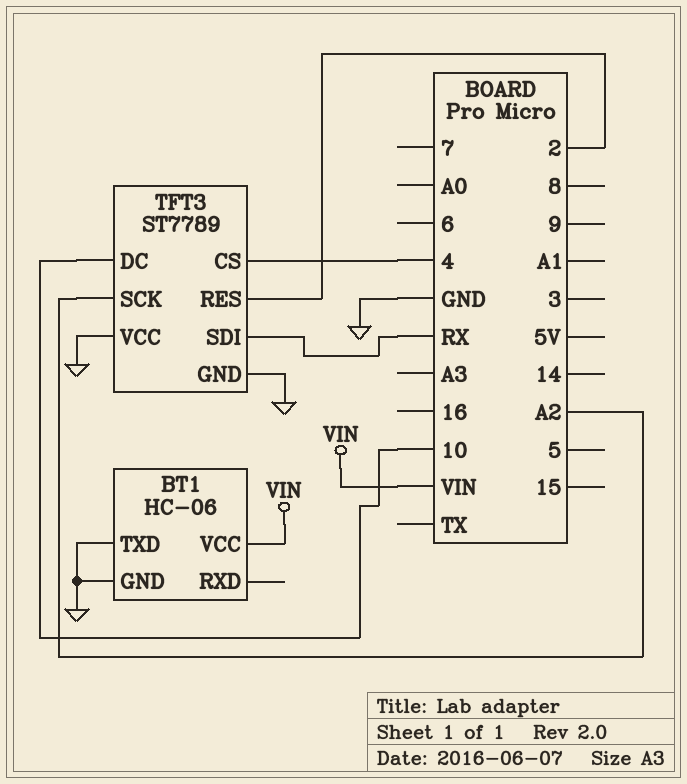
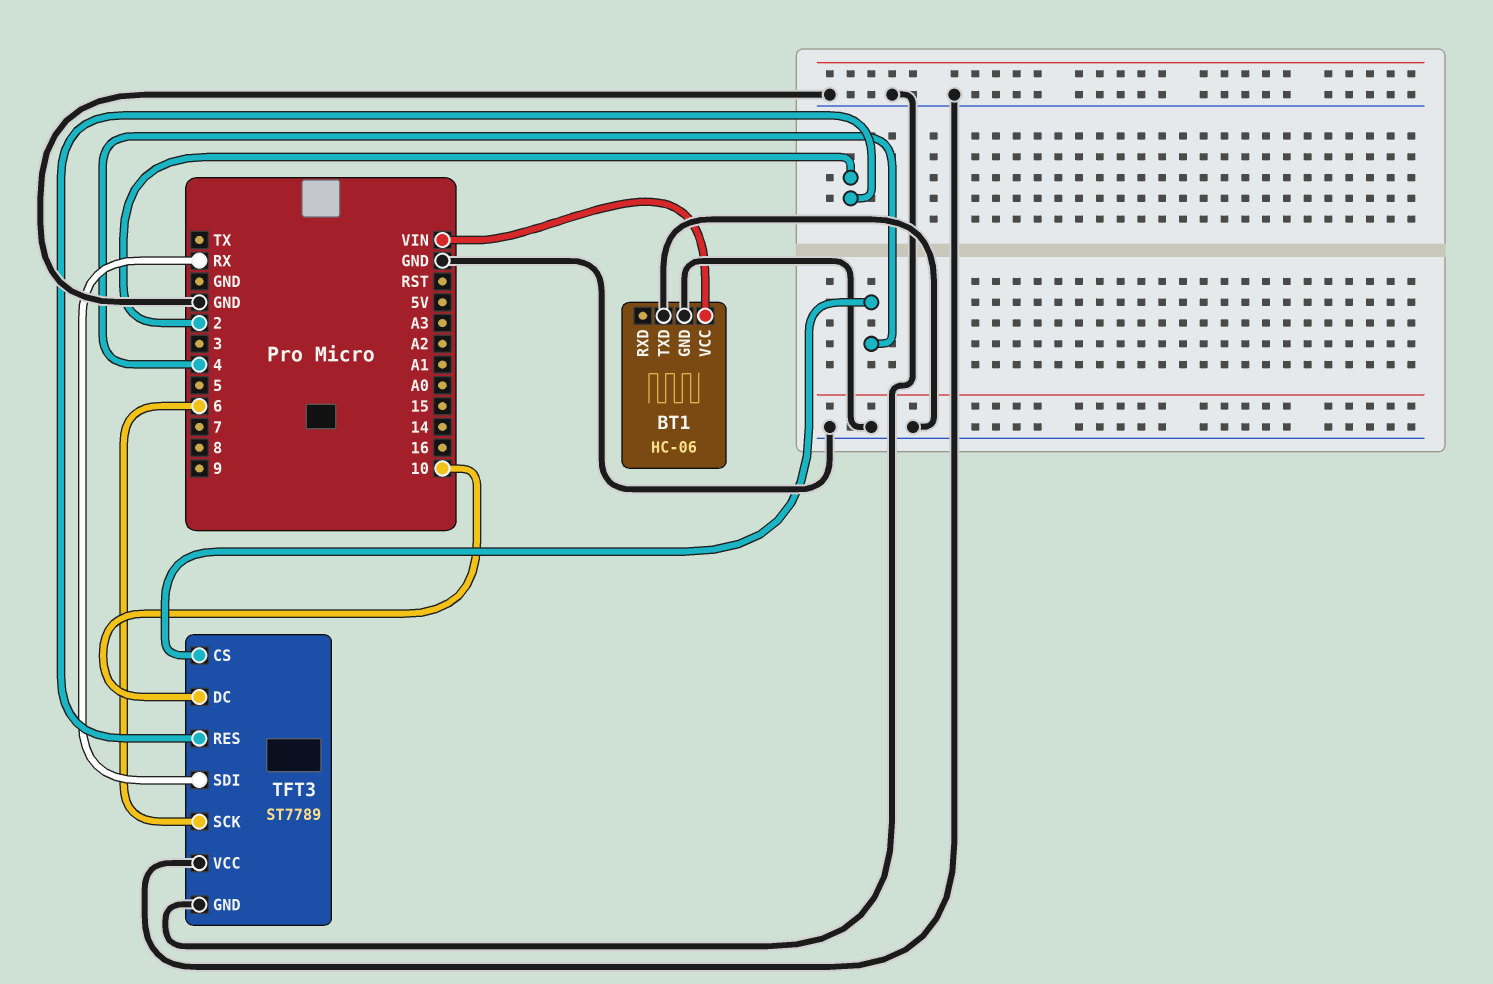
TFT3 pin SCK: A2 -> 6

